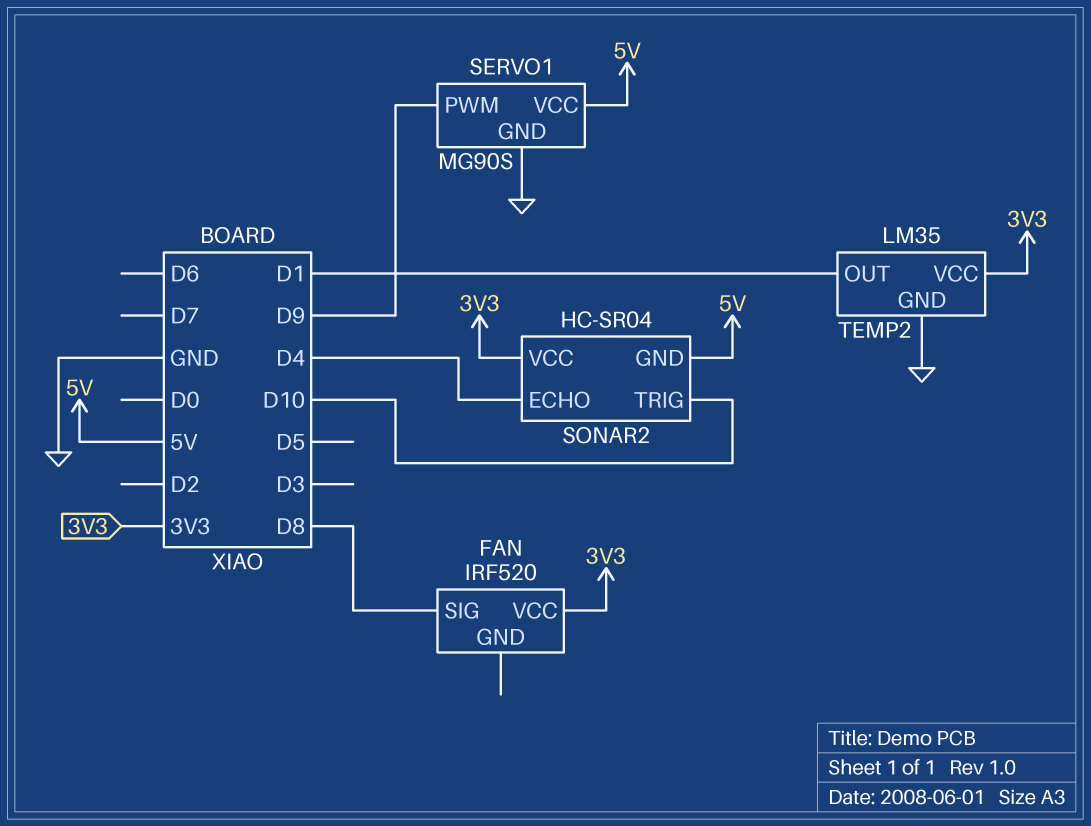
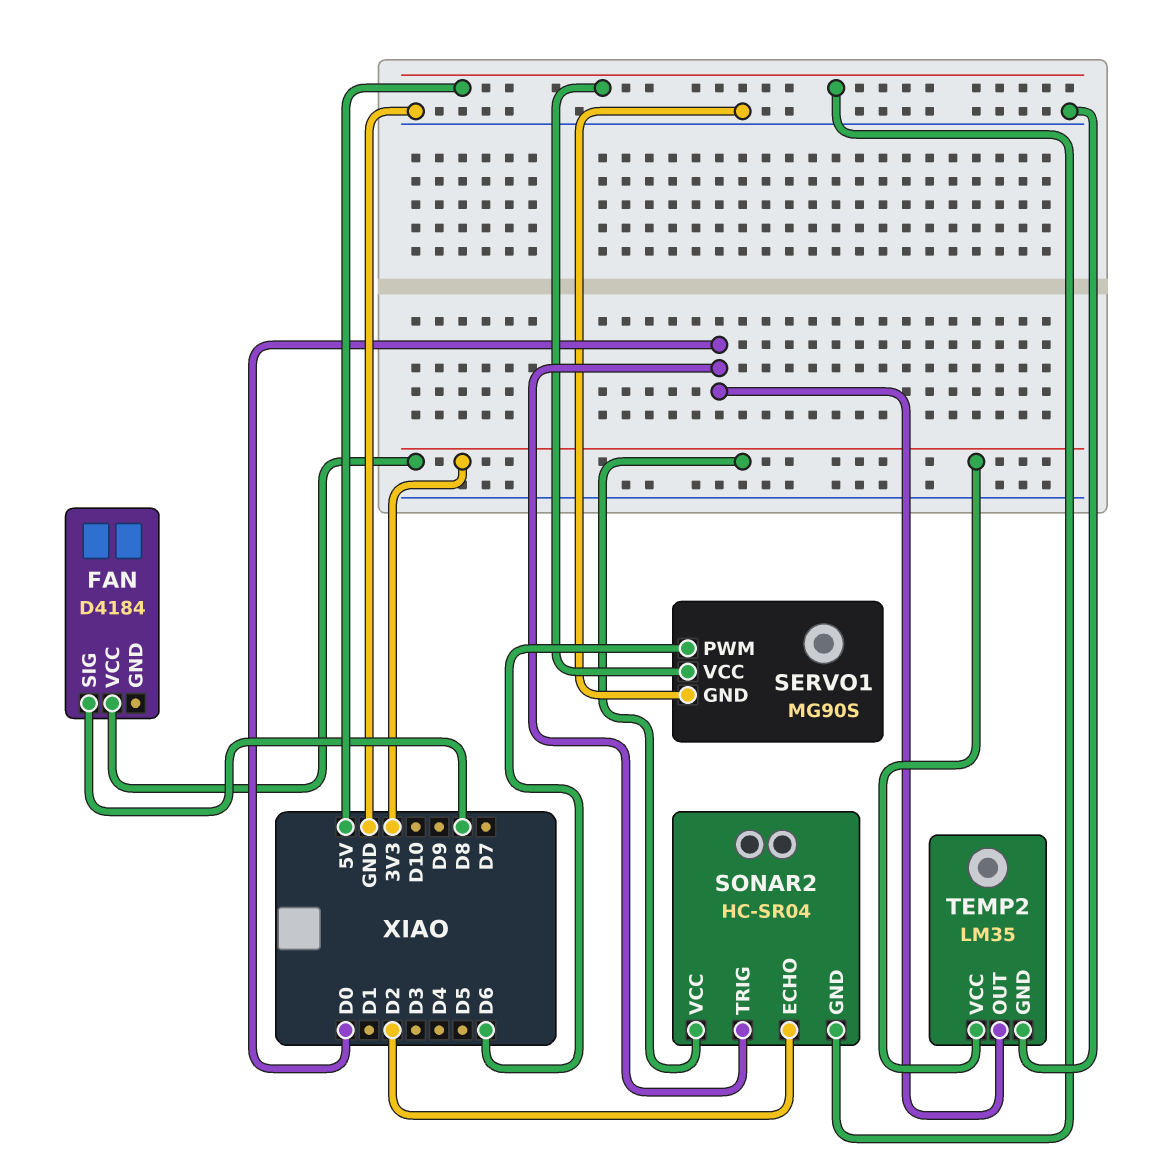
FAN: IRF520 -> D4184
SERVO1 pin PWM: D9 -> D6
SONAR2 pin ECHO: D4 -> D2
SONAR2 pin TRIG: D10 -> D0
TEMP2 pin OUT: D1 -> D0

